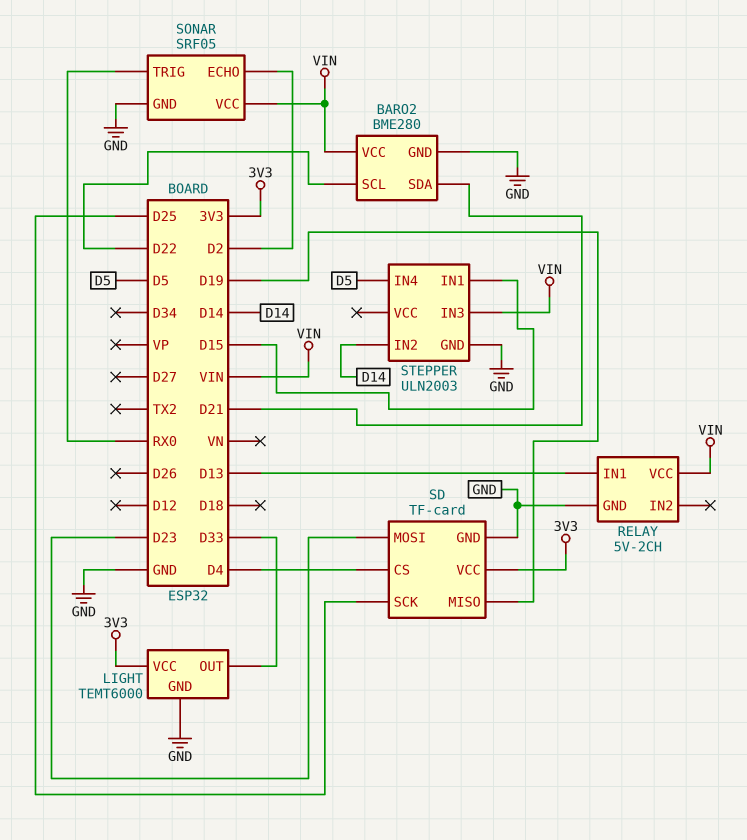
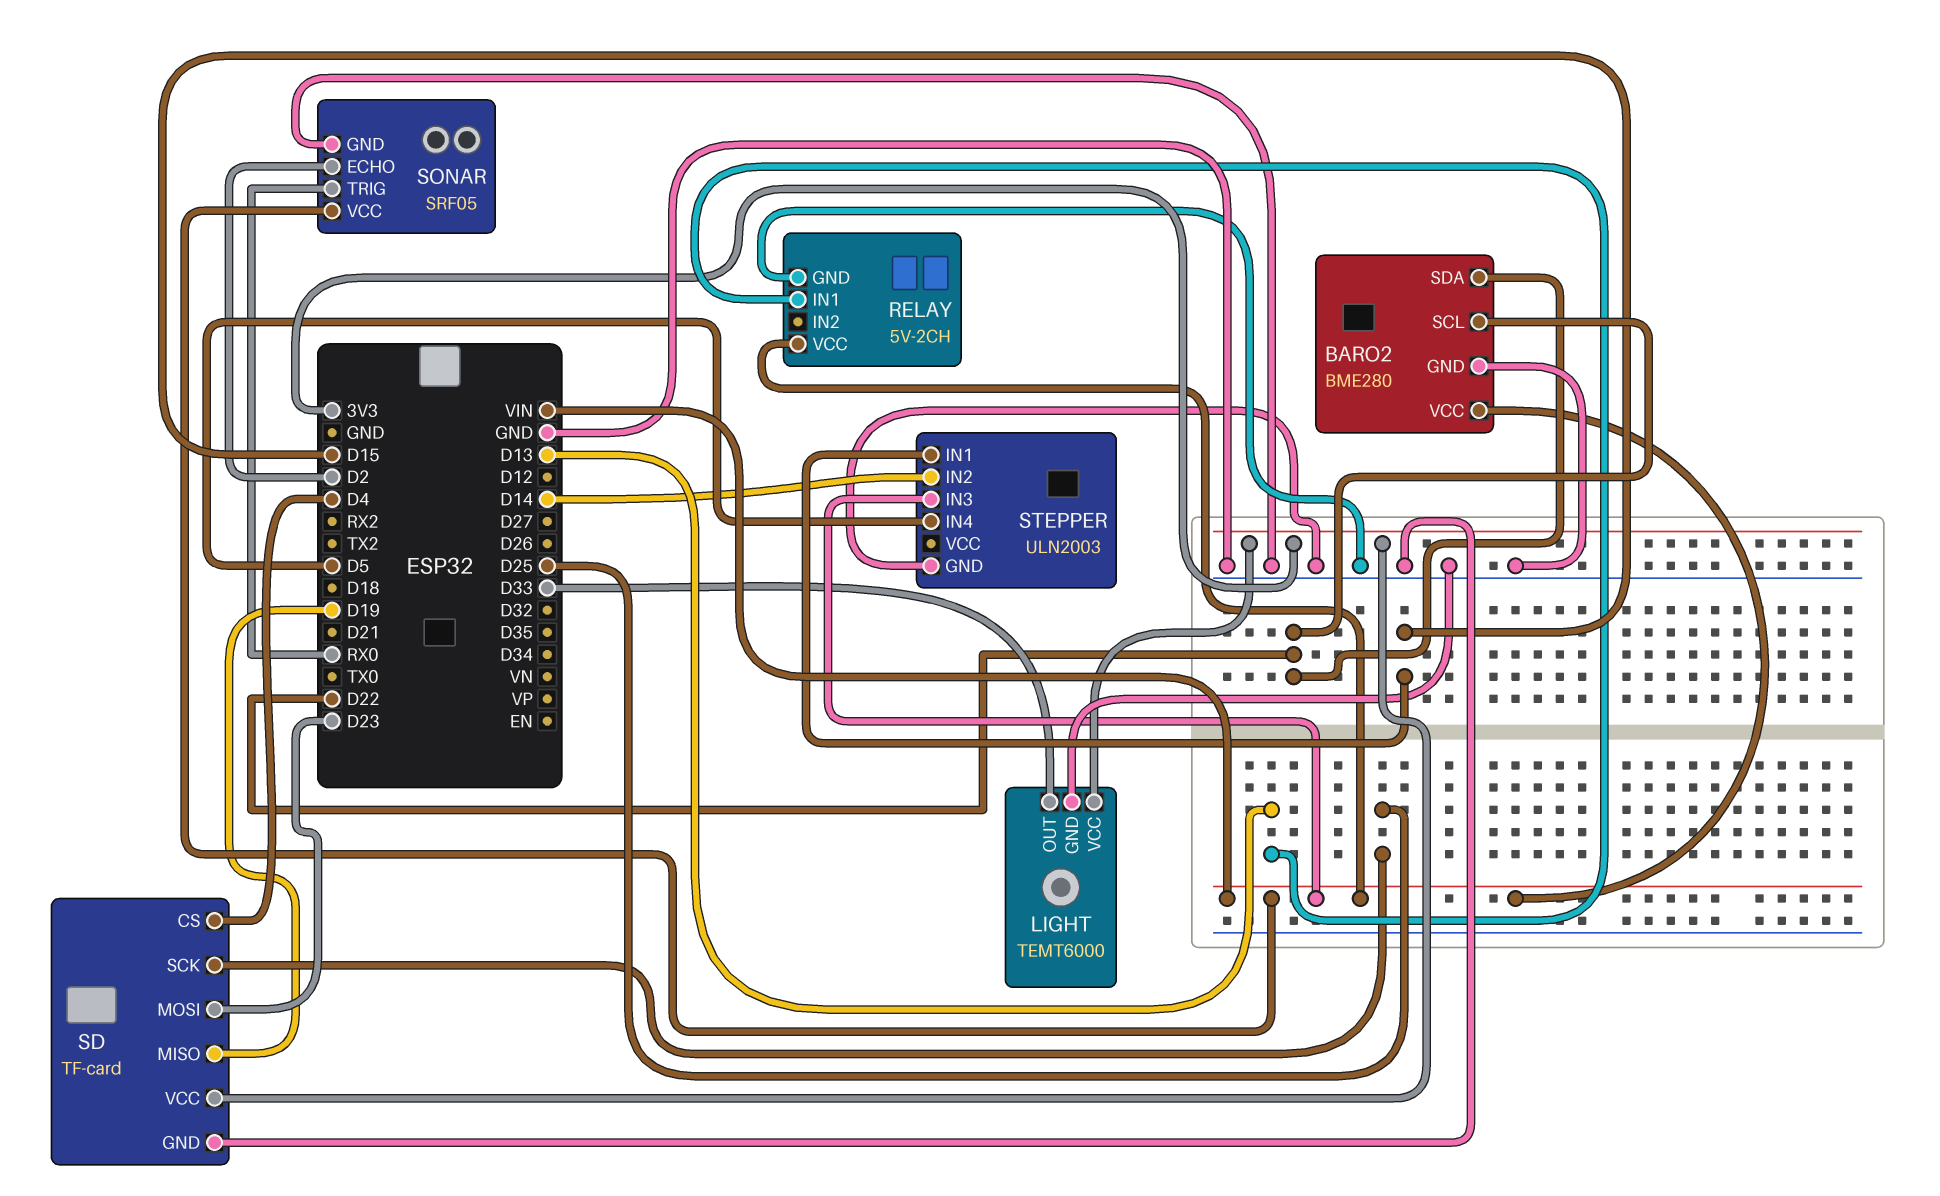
BARO2 pin SDA: D21 -> D22

